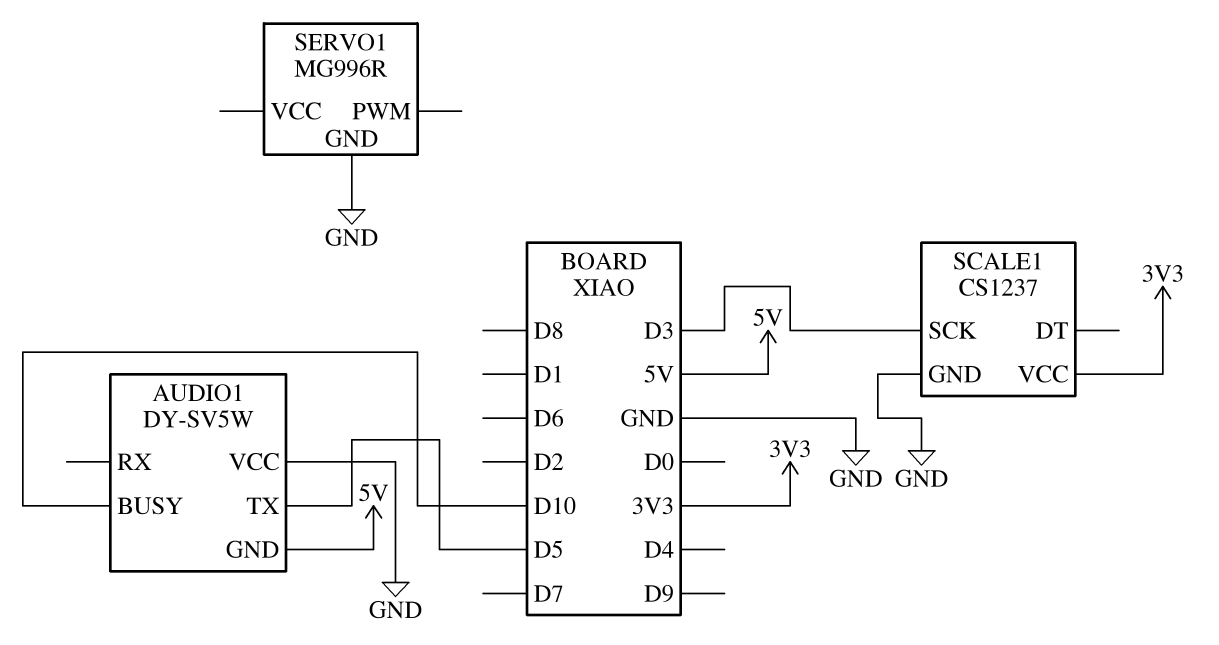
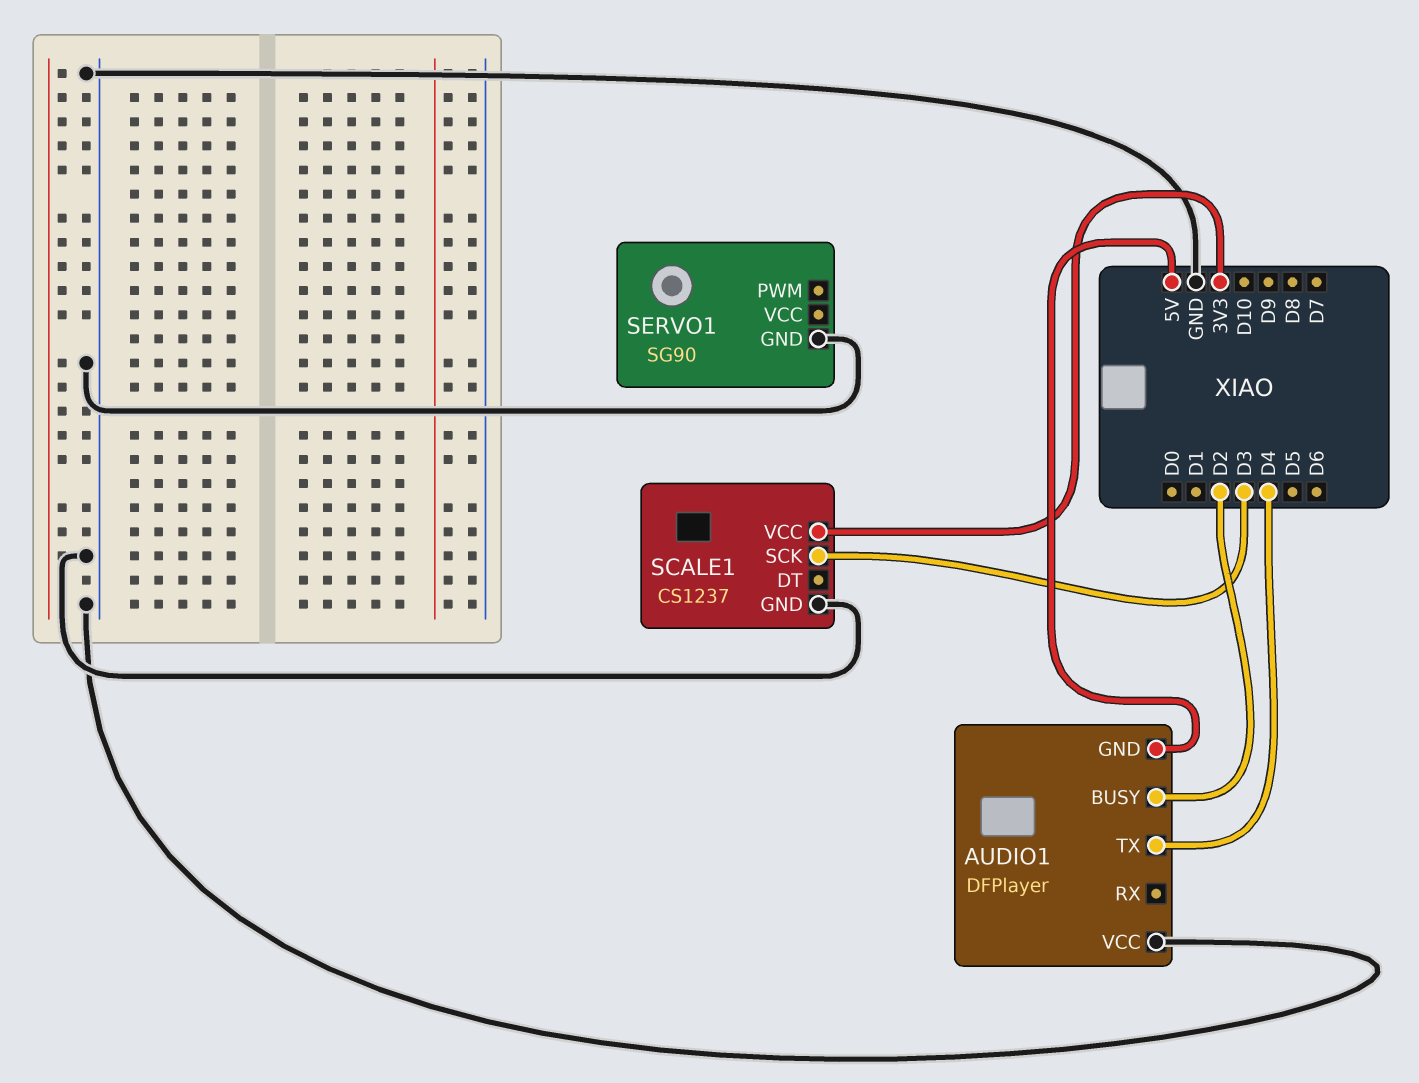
AUDIO1: DY-SV5W -> DFPlayer
AUDIO1 pin BUSY: D10 -> D2
AUDIO1 pin TX: D5 -> D4
SERVO1: MG996R -> SG90

